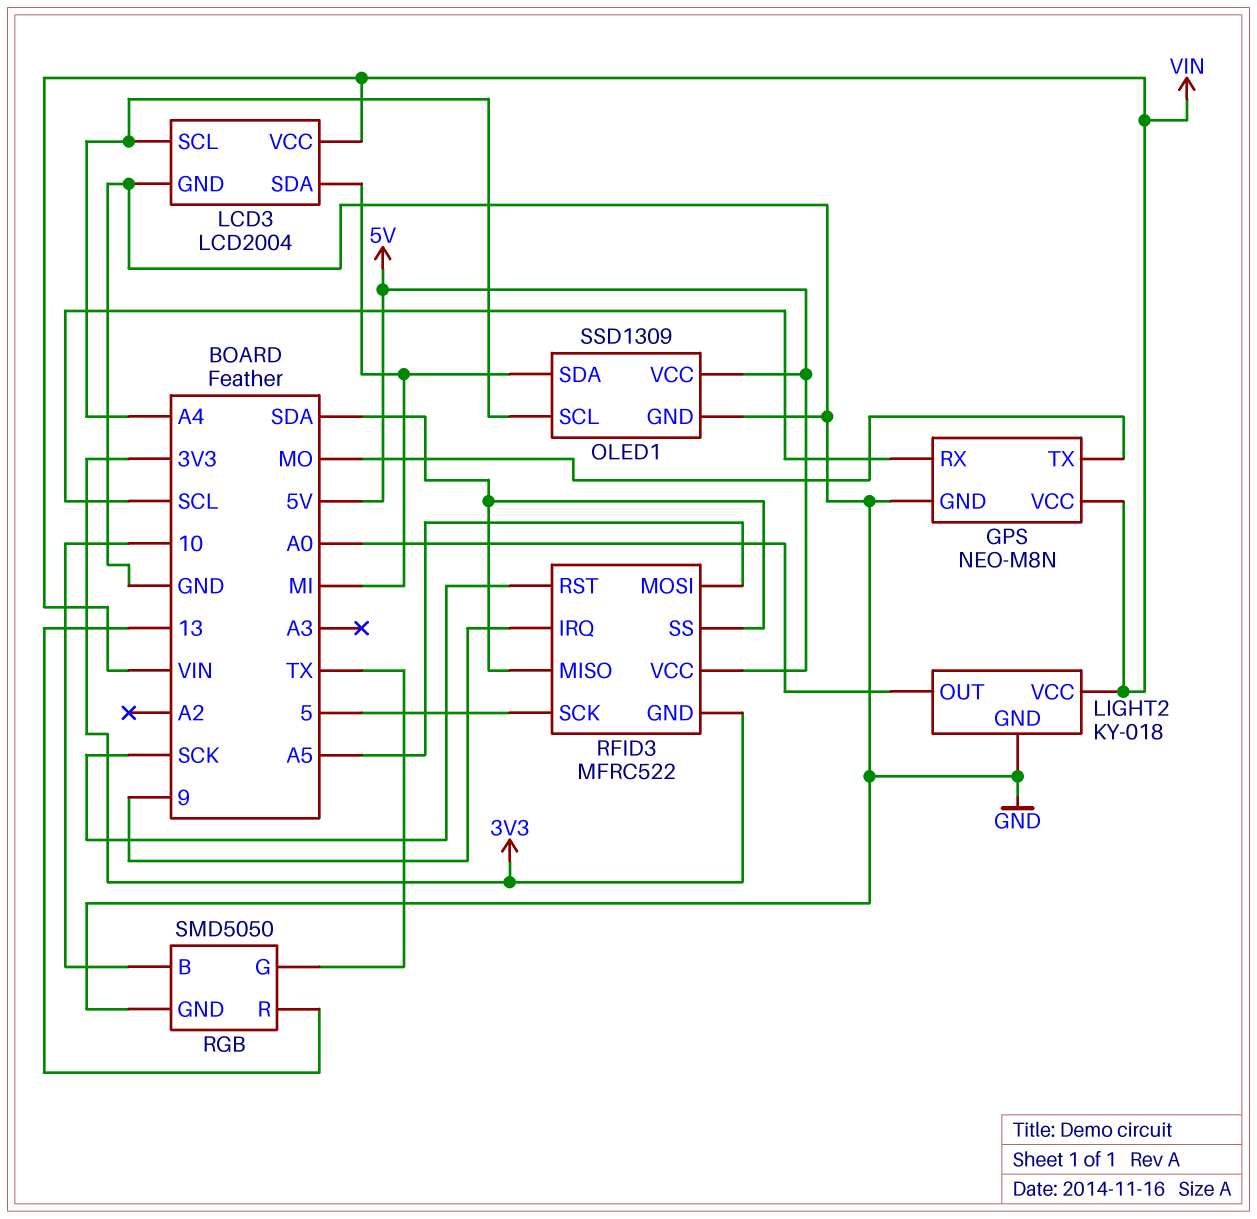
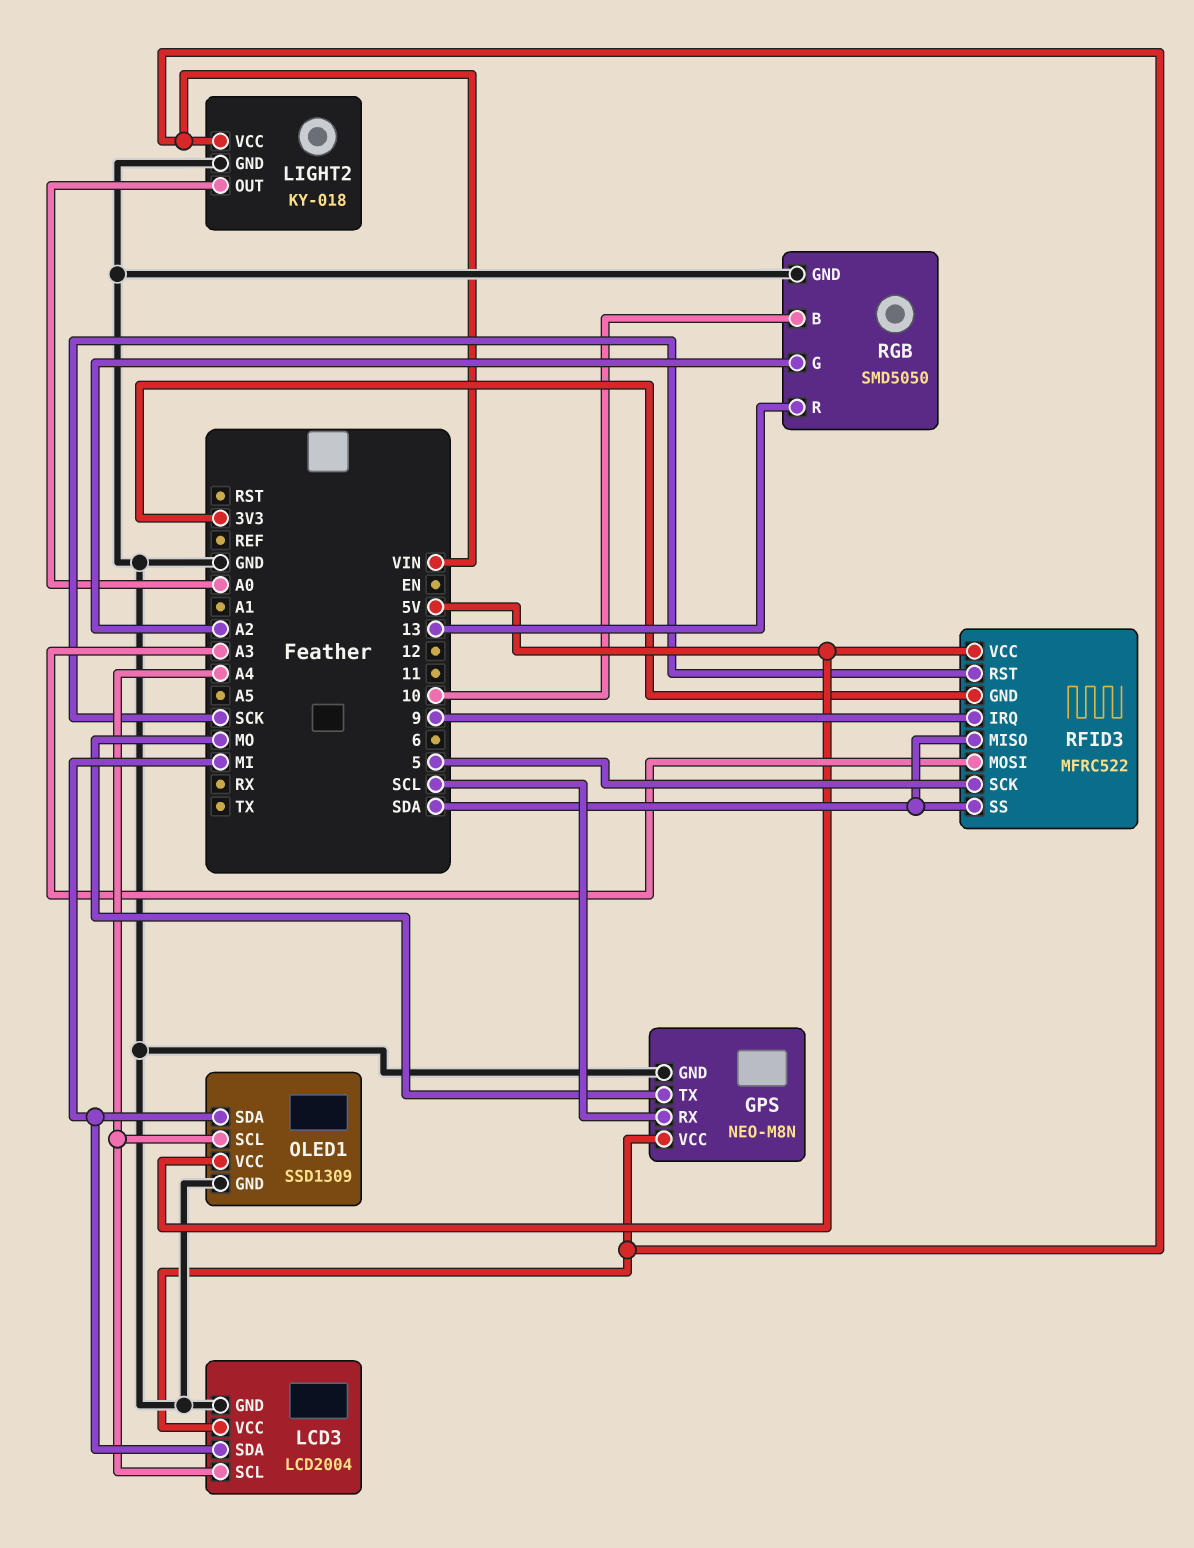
RFID3 pin MOSI: A5 -> A3
RGB pin G: TX -> A2

